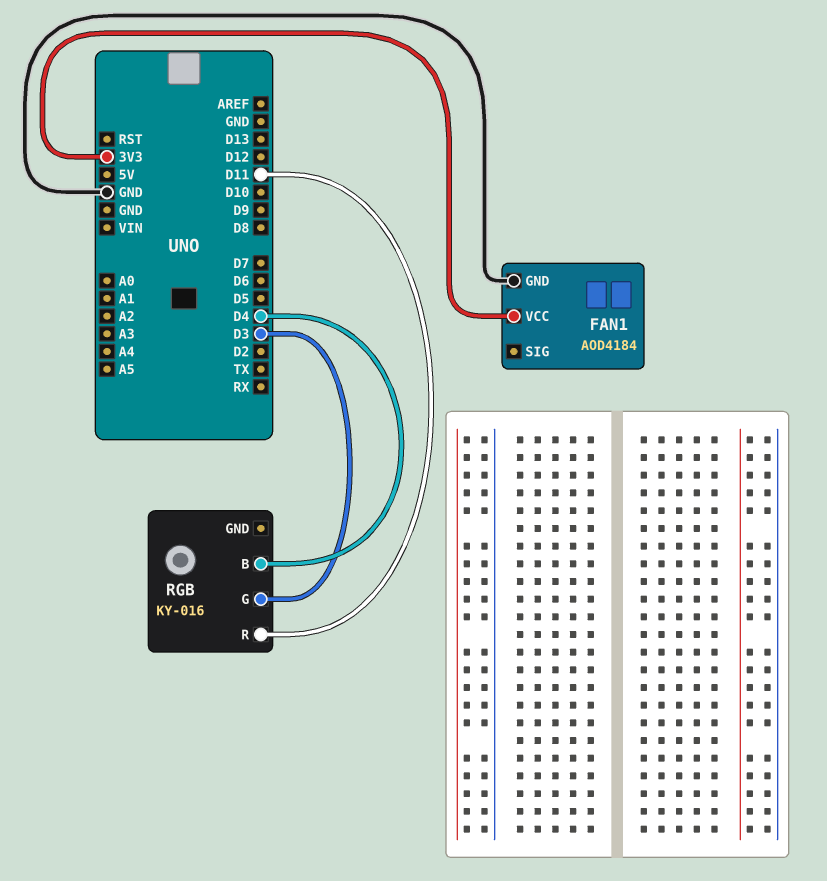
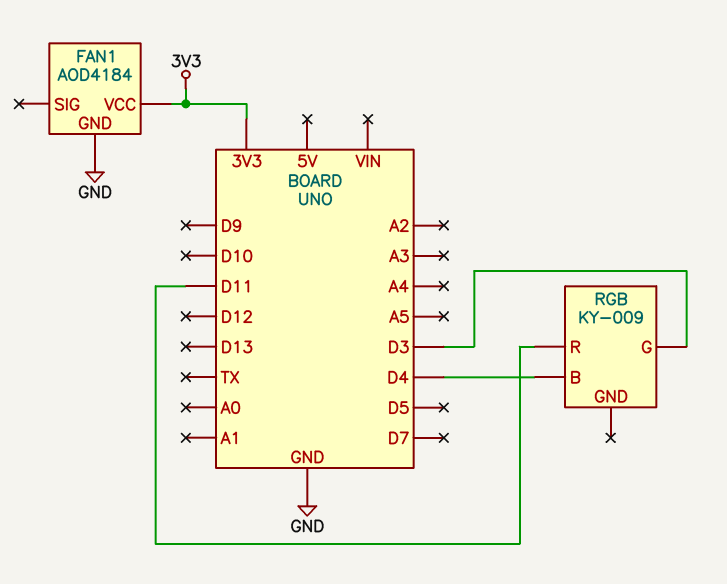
RGB: KY-016 -> KY-009

